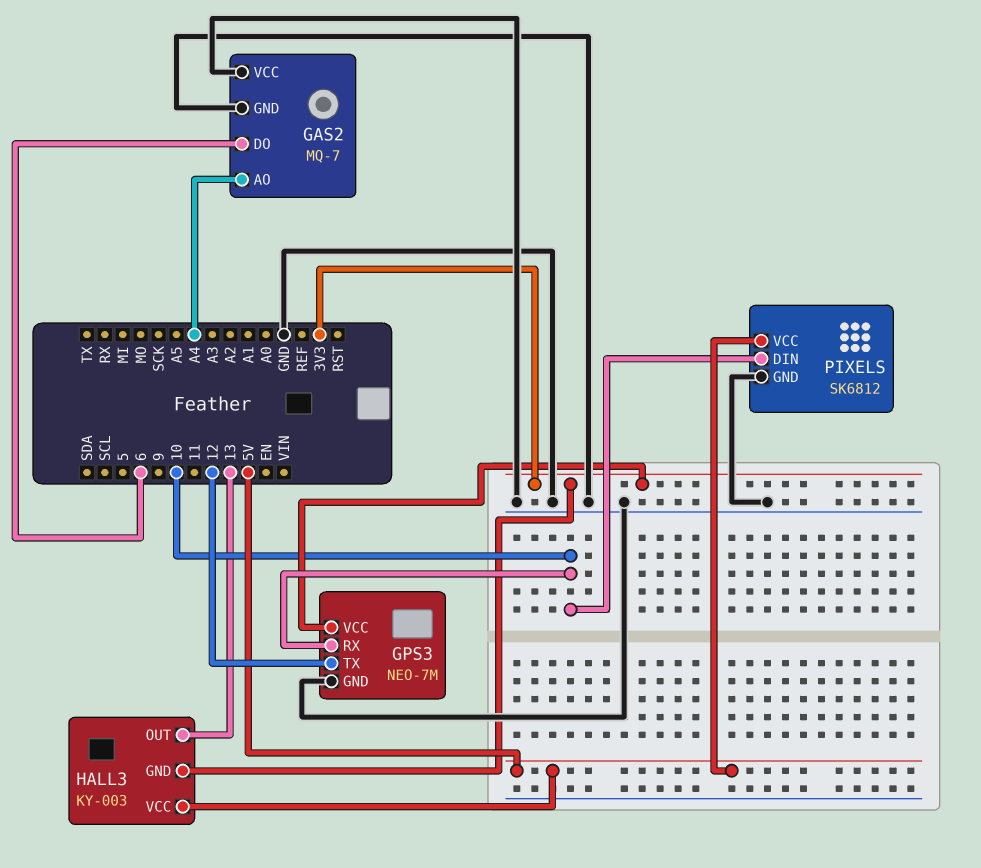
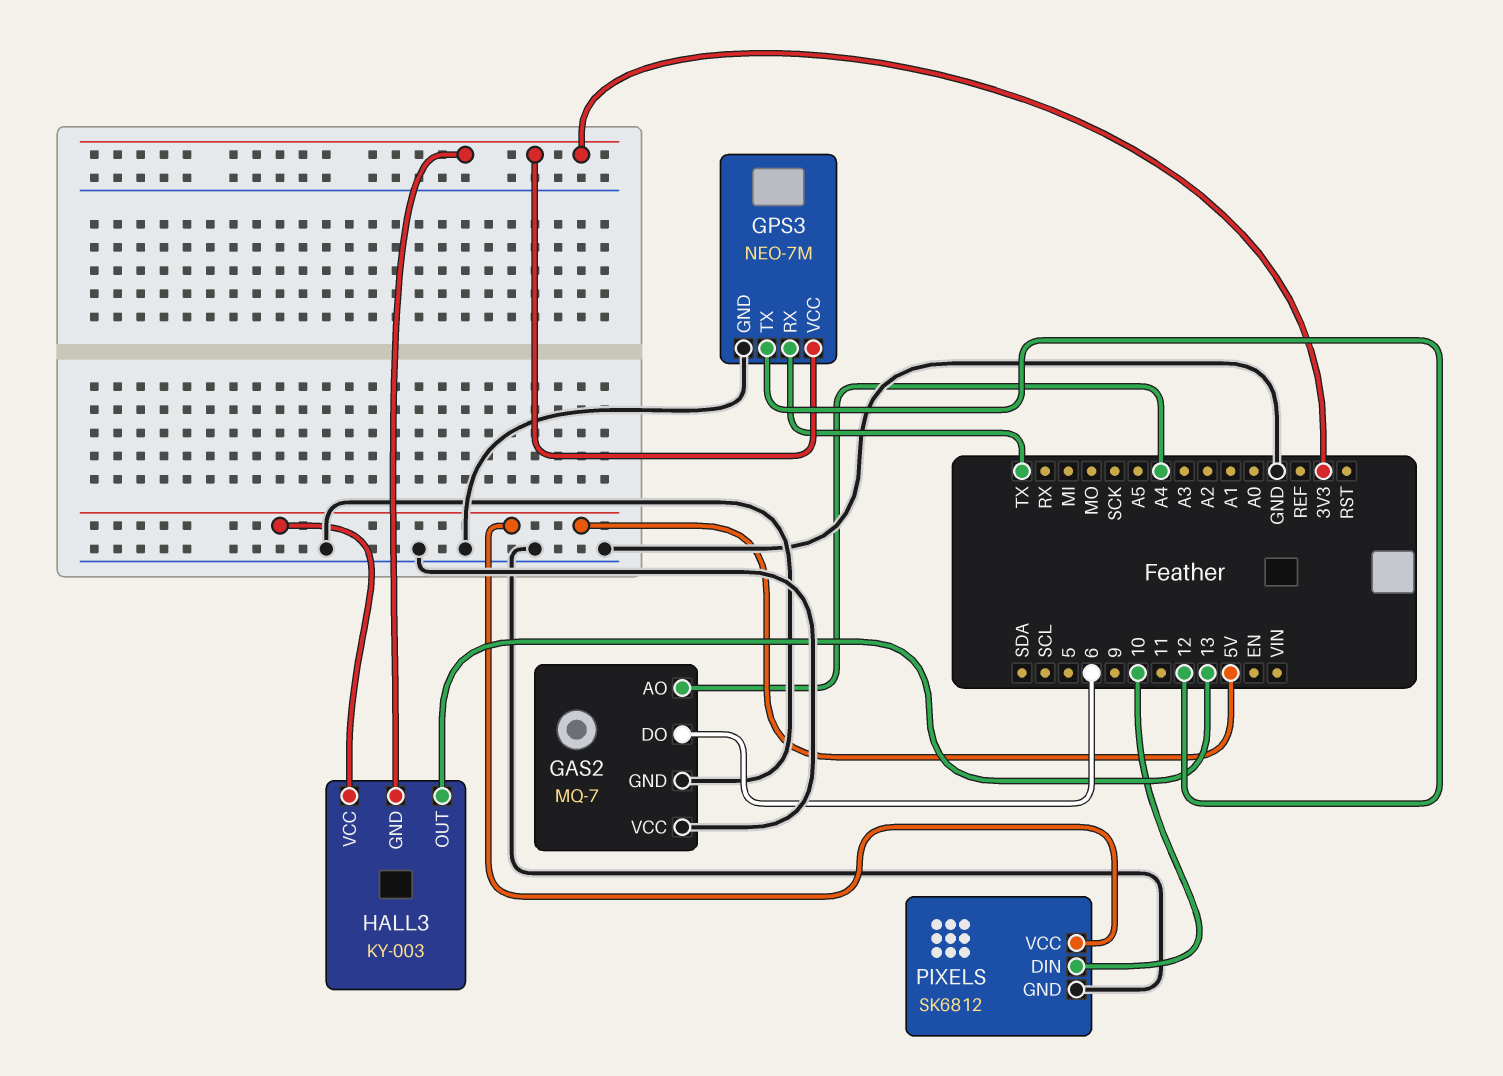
GPS3 pin RX: 10 -> TX

